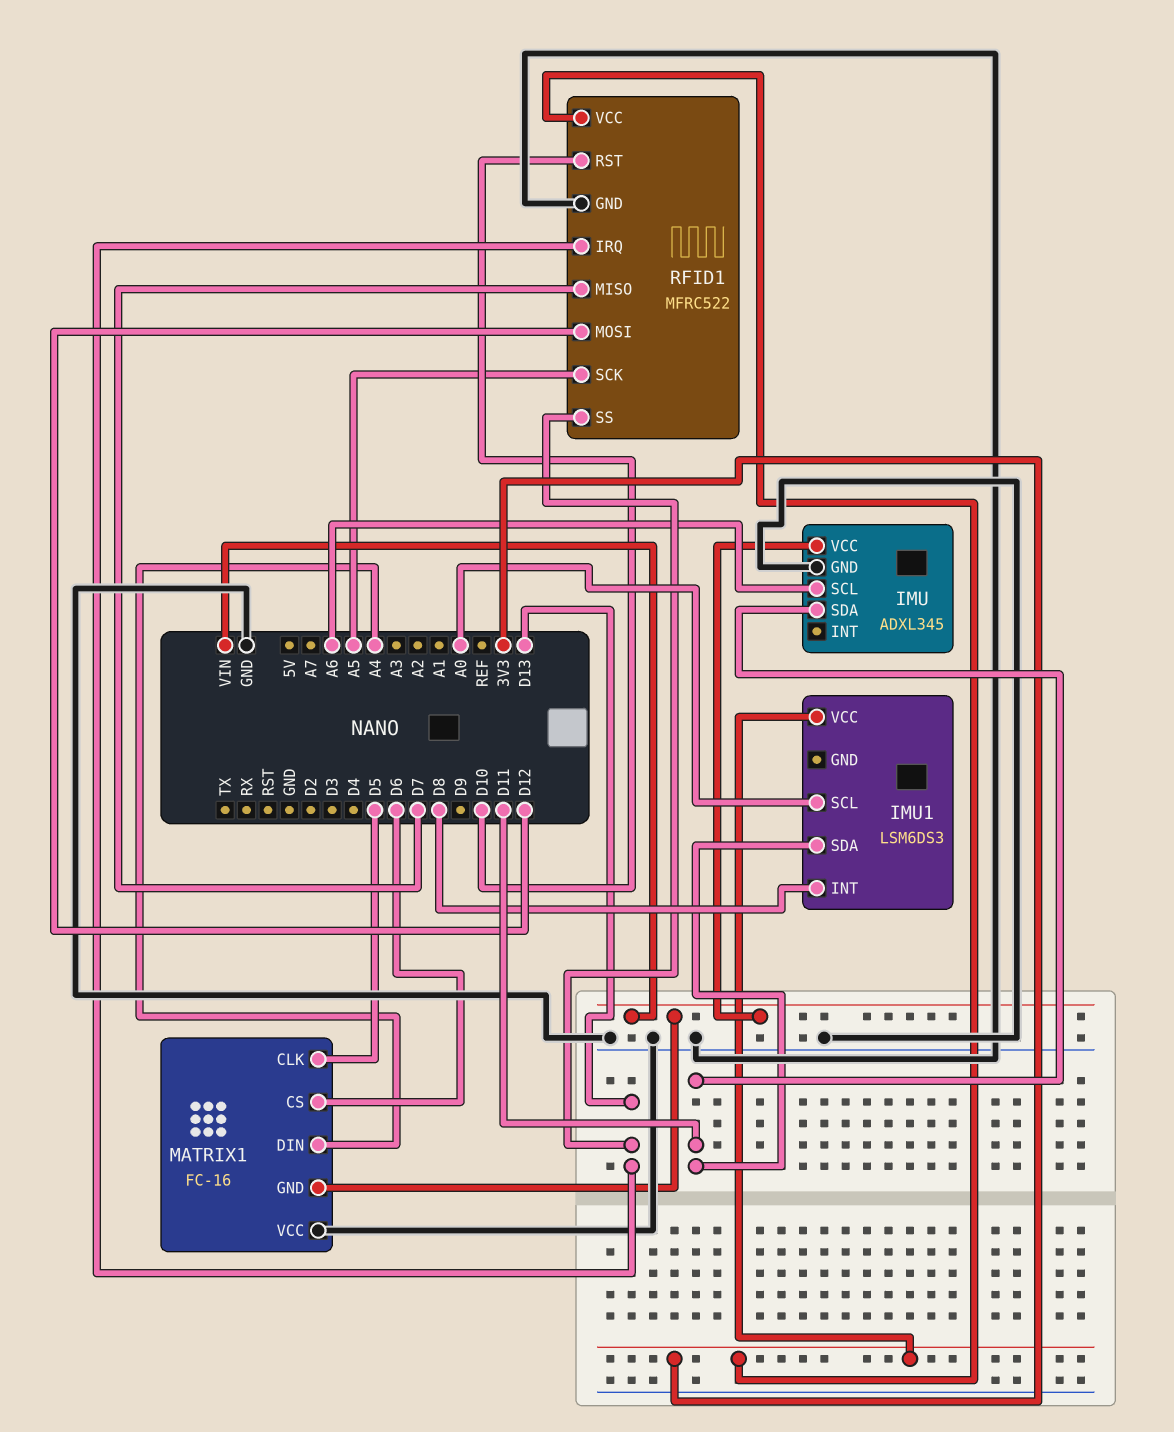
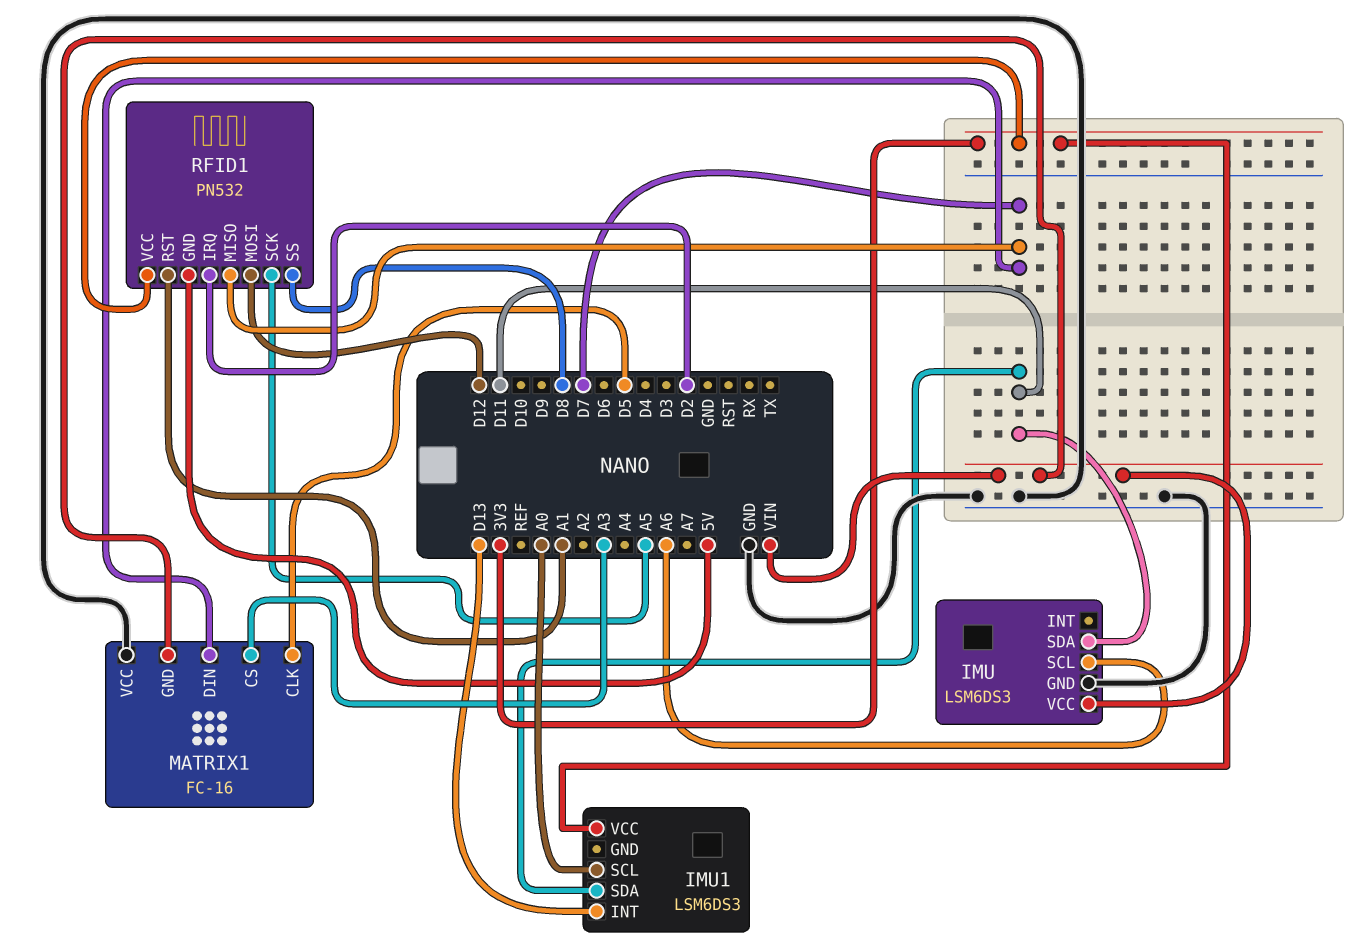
IMU: ADXL345 -> LSM6DS3
IMU1 pin INT: D8 -> D13
MATRIX1 pin CS: D6 -> A3
MATRIX1 pin DIN: A4 -> D7
RFID1: MFRC522 -> PN532
RFID1 pin GND: GND -> 5V
RFID1 pin IRQ: D13 -> D2
RFID1 pin RST: D10 -> A1
RFID1 pin SS: D13 -> D8

